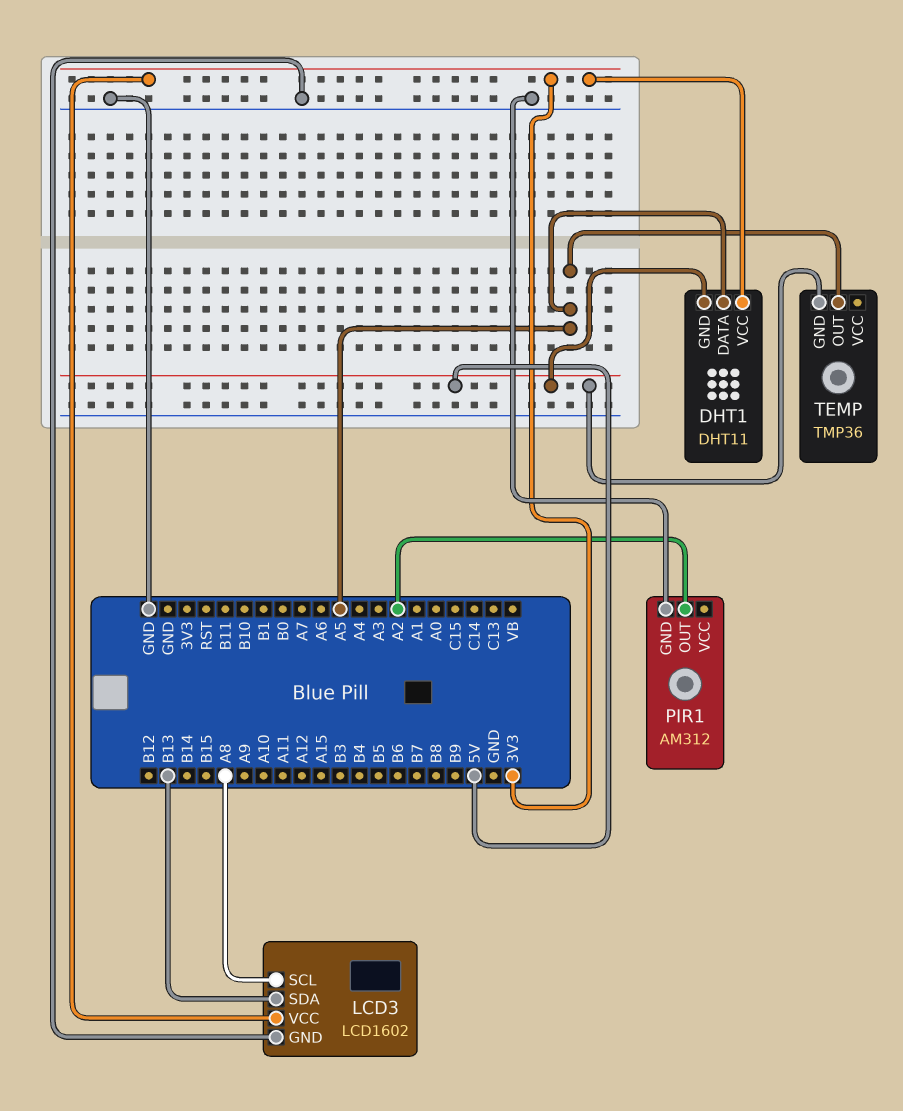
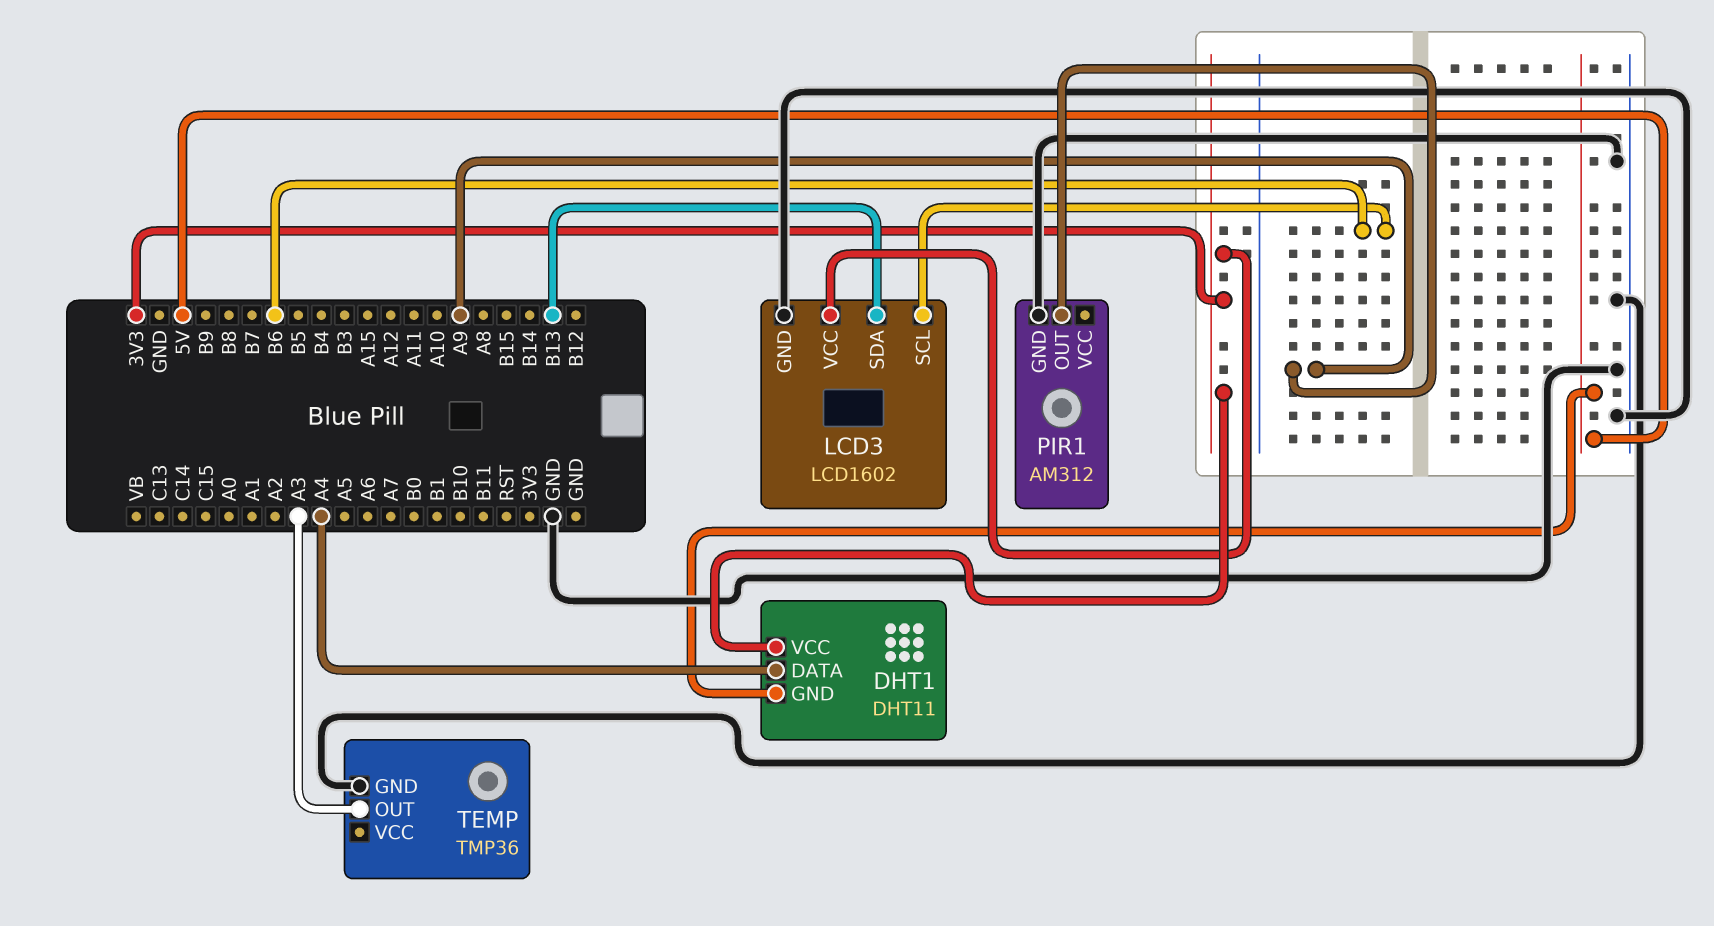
DHT1 pin DATA: A5 -> A4
LCD3 pin SCL: A8 -> B6
PIR1 pin OUT: A2 -> A9
TEMP pin GND: 5V -> GND
TEMP pin OUT: A5 -> A3

